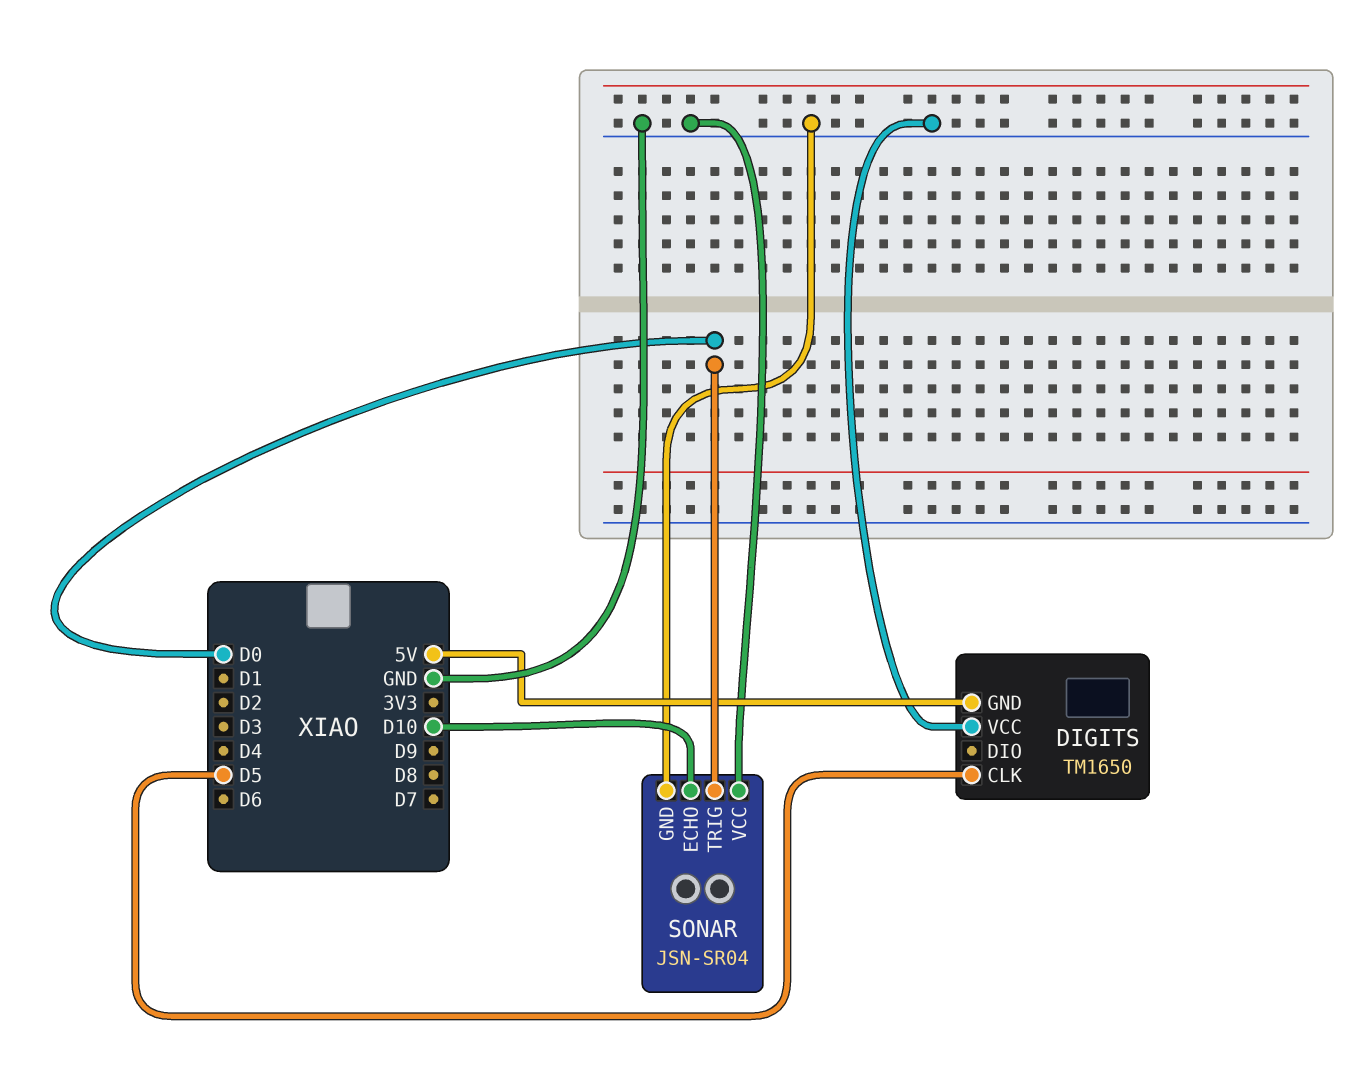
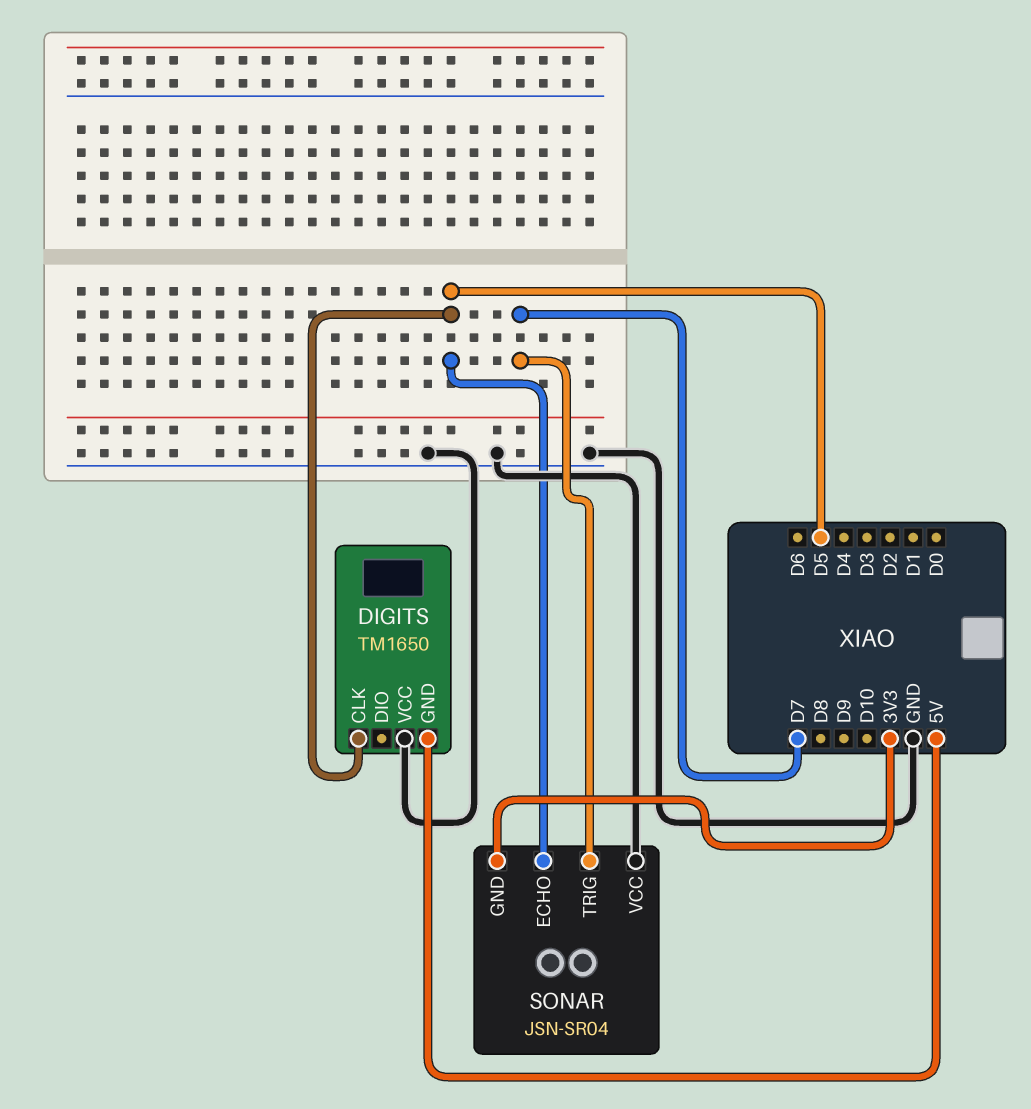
SONAR pin ECHO: D10 -> D5
SONAR pin GND: GND -> 3V3
SONAR pin TRIG: D0 -> D7

